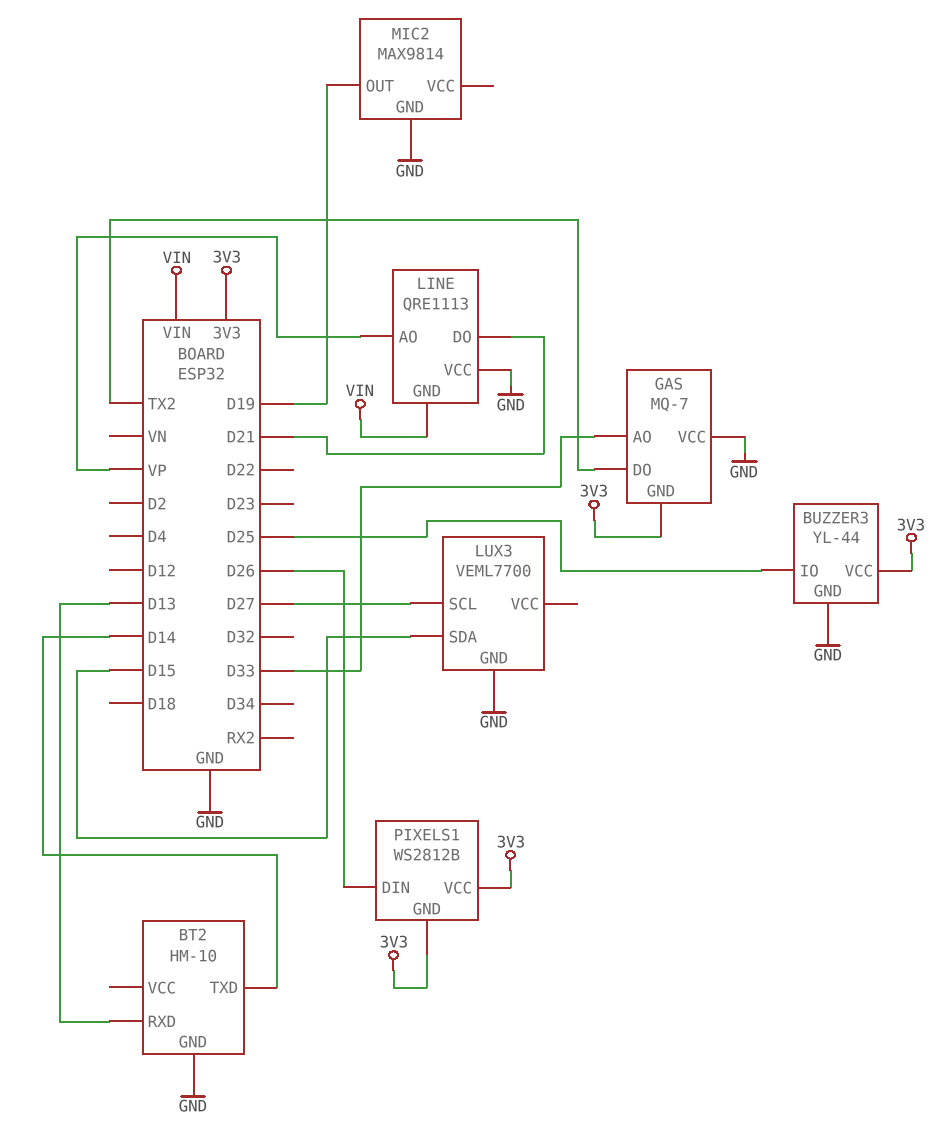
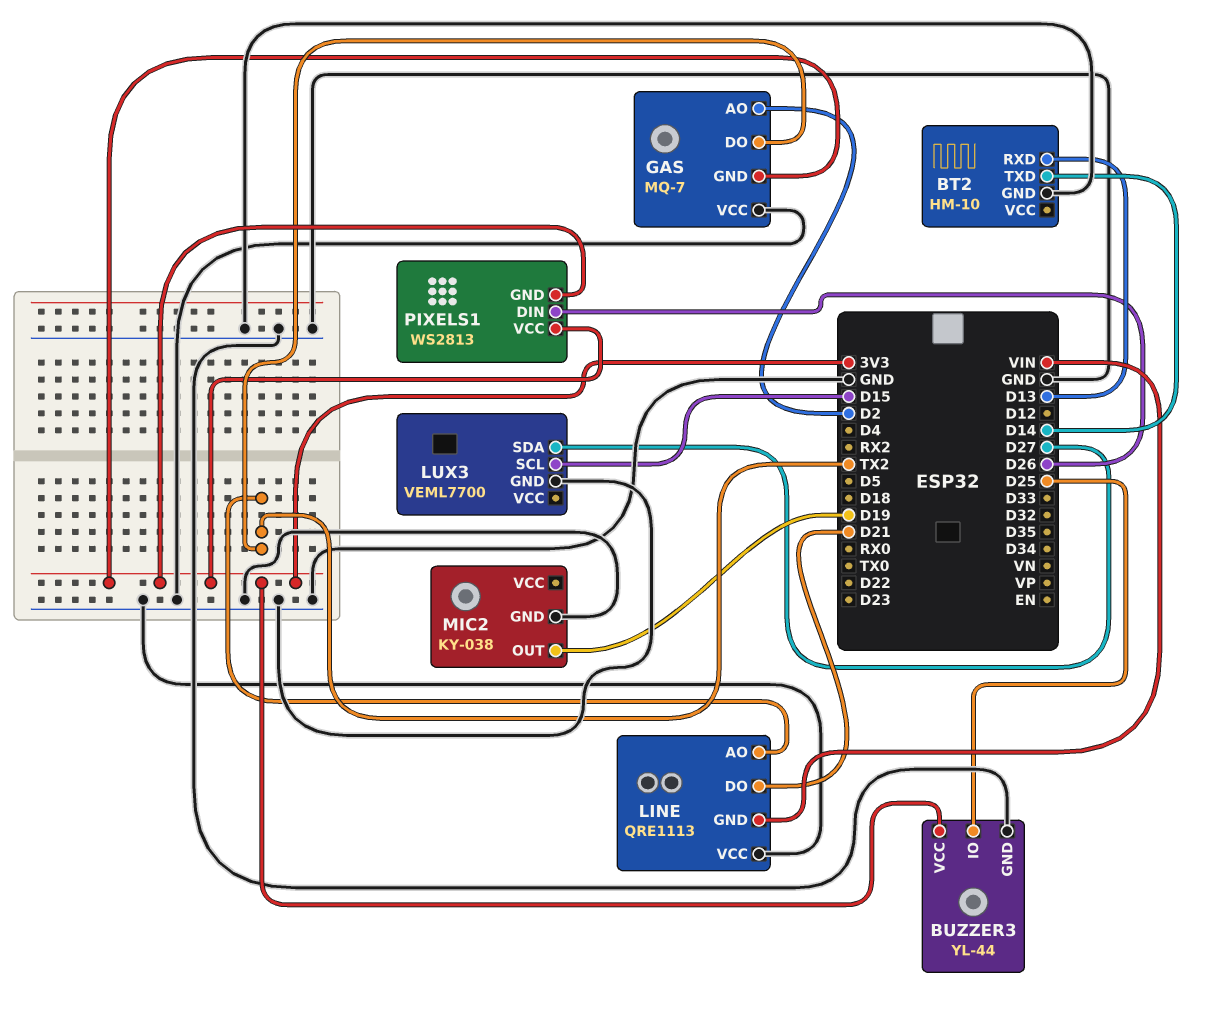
GAS pin AO: D33 -> D2
LINE pin AO: VP -> TX2
LUX3 pin SCL: D27 -> D15
LUX3 pin SDA: D15 -> D27
MIC2: MAX9814 -> KY-038
PIXELS1: WS2812B -> WS2813

